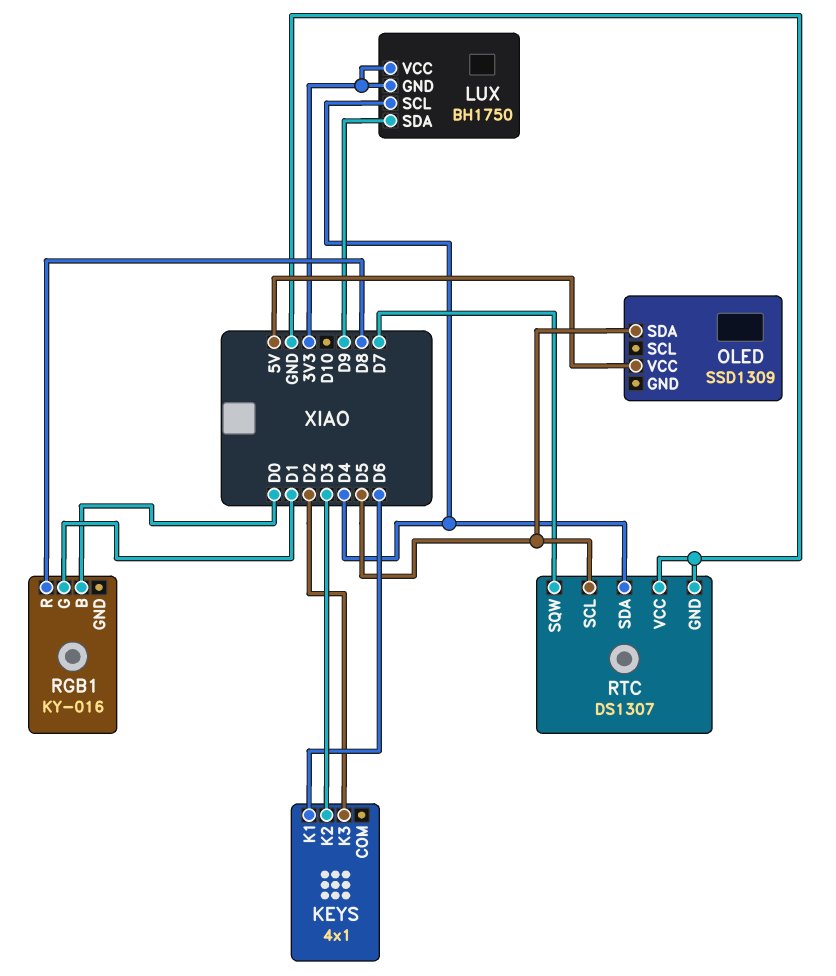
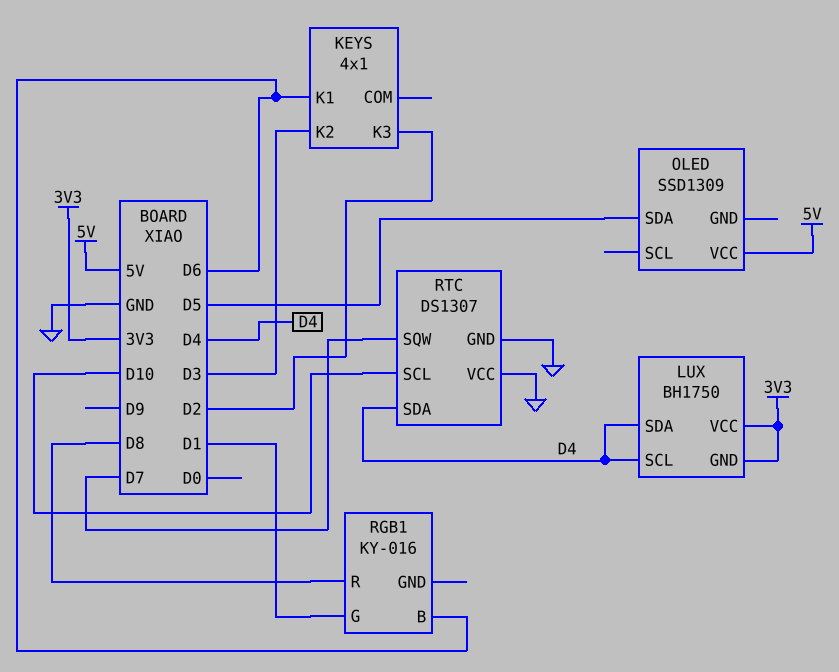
LUX pin SDA: D9 -> D4
RGB1 pin B: D0 -> D6
RTC pin SCL: D5 -> D10

